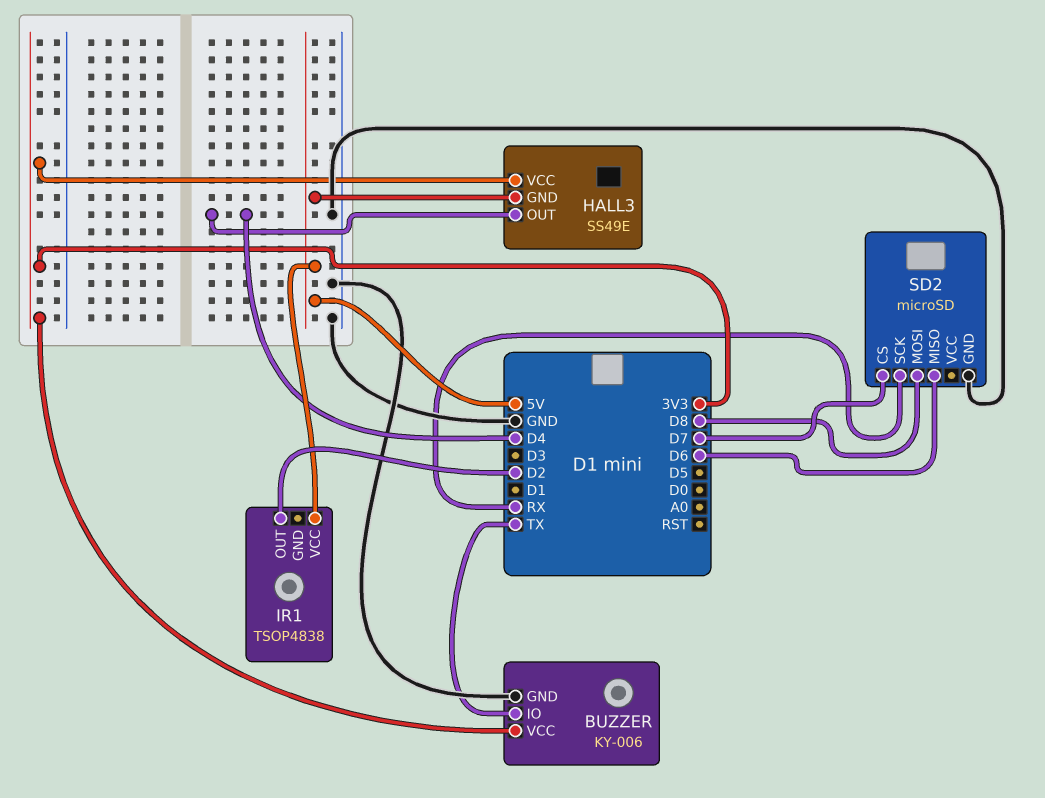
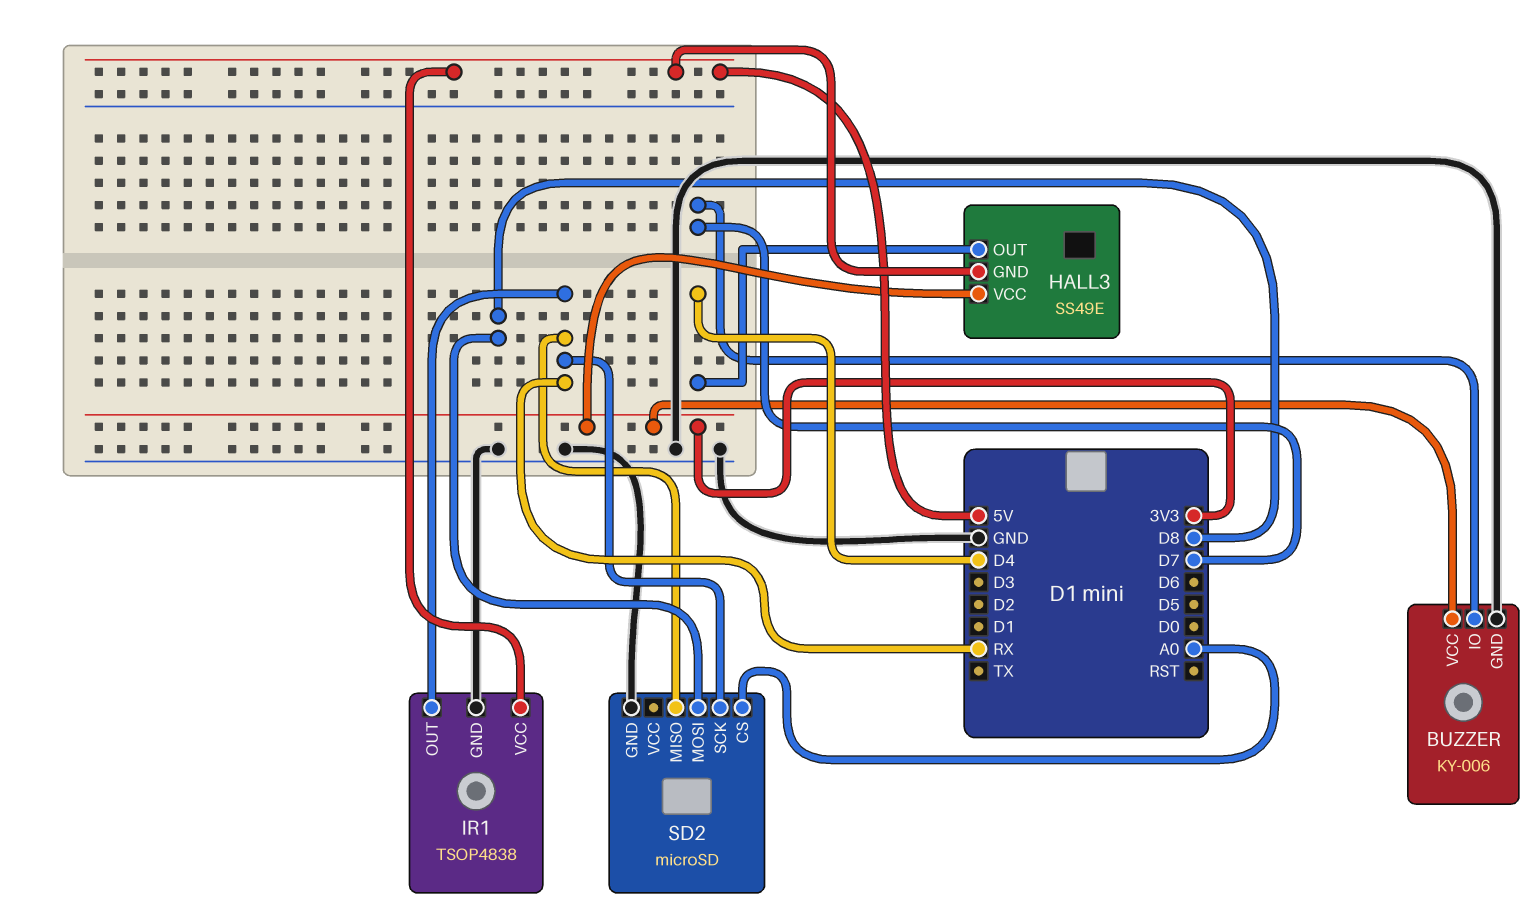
BUZZER pin IO: TX -> D7
IR1 pin GND: none -> GND
IR1 pin OUT: D2 -> RX
SD2 pin CS: D7 -> A0
SD2 pin MISO: D6 -> RX

